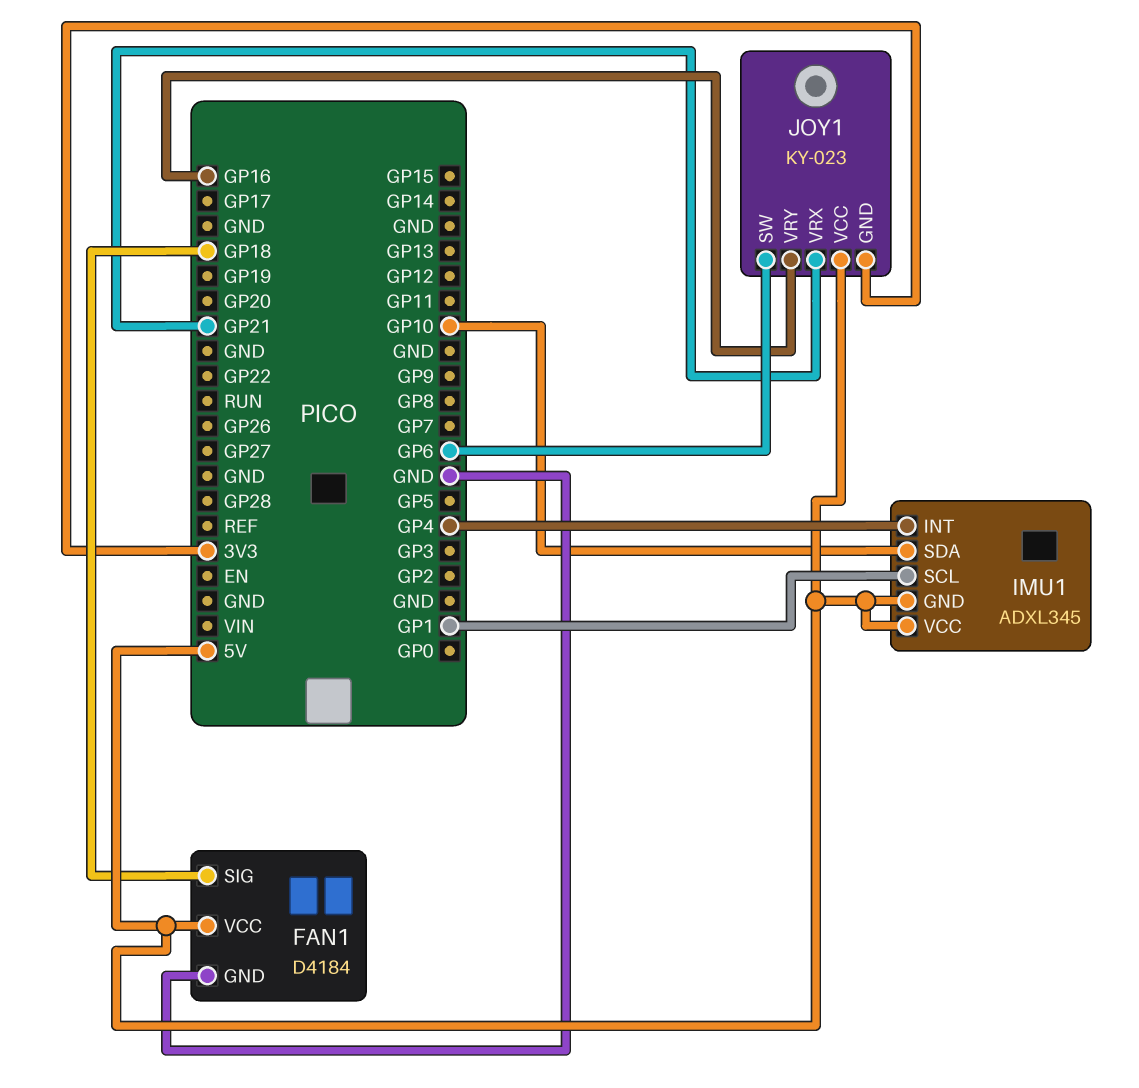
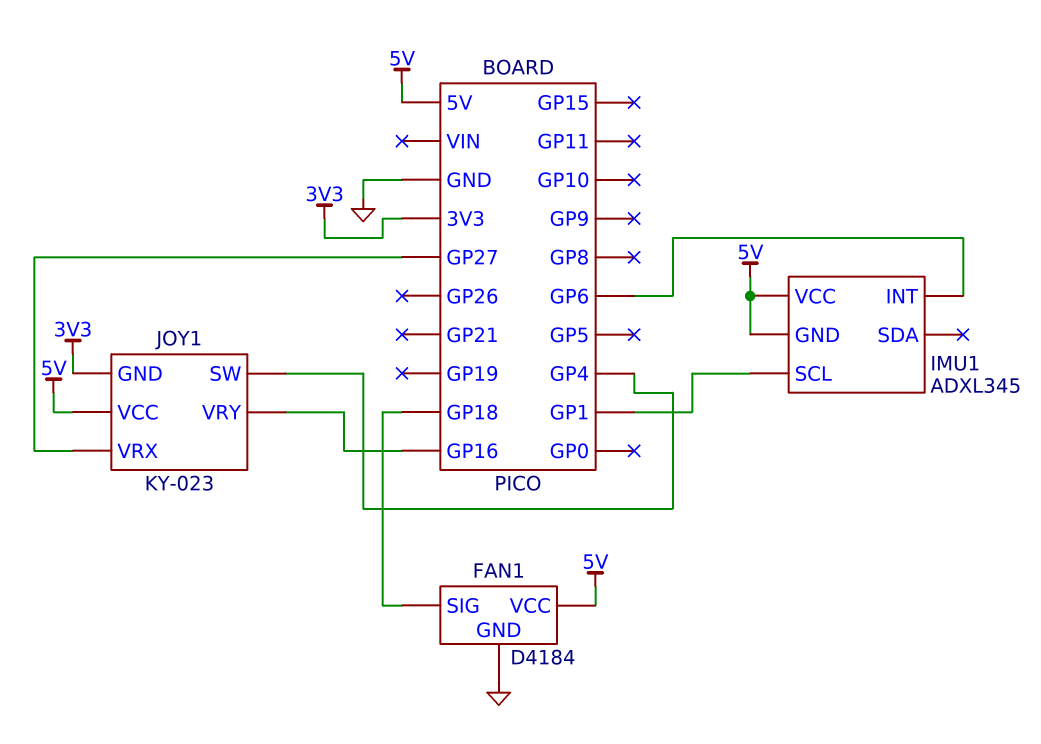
IMU1 pin INT: GP4 -> GP6
IMU1 pin SDA: GP10 -> none
JOY1 pin SW: GP6 -> GP4
JOY1 pin VRX: GP21 -> GP27

